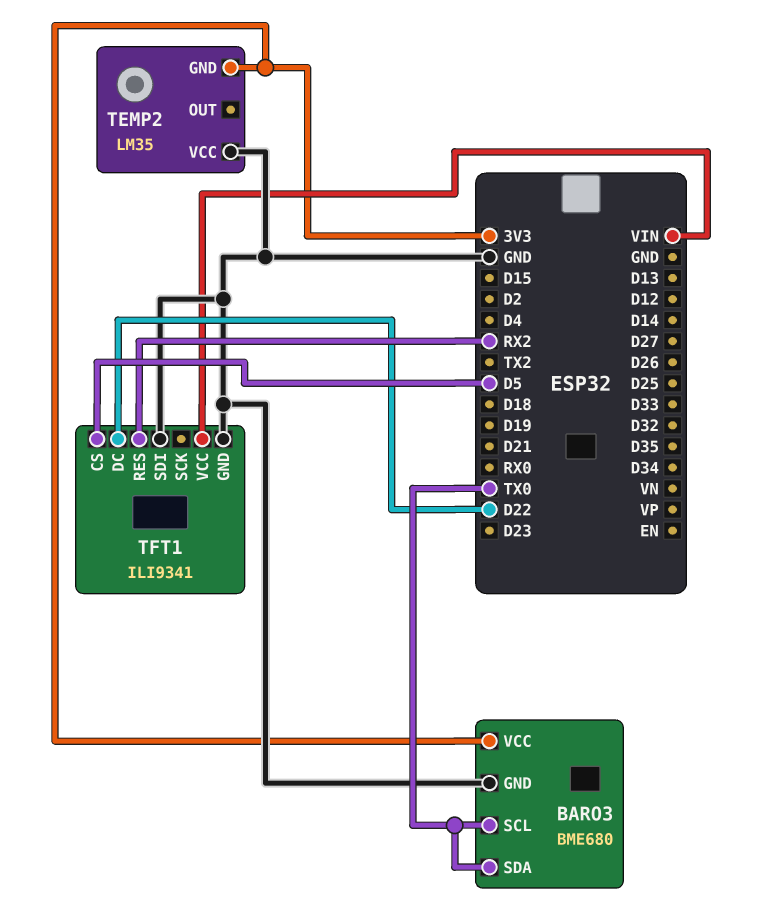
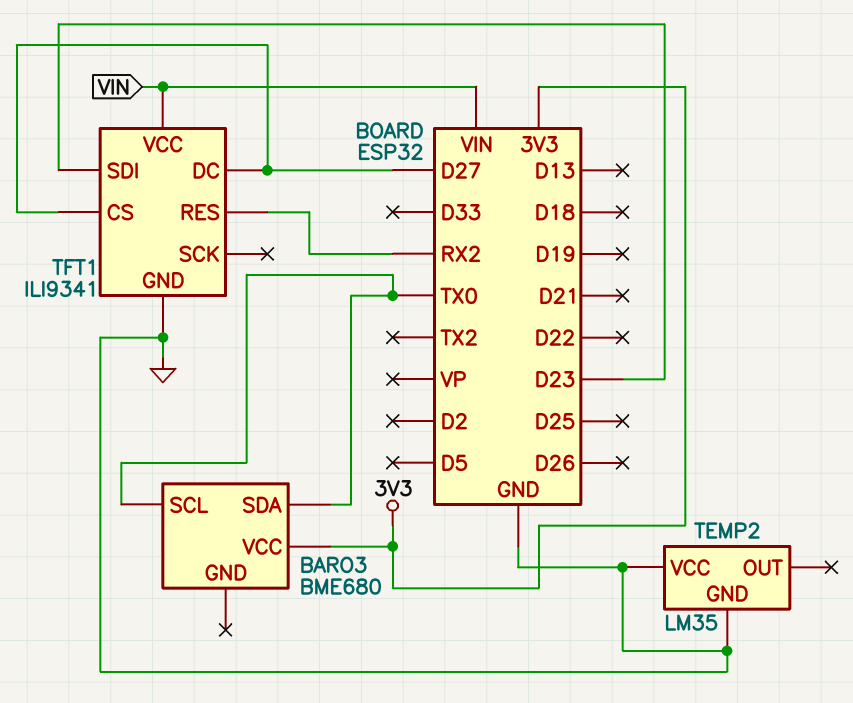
BARO3 pin GND: GND -> none
TEMP2 pin GND: 3V3 -> GND
TFT1 pin CS: D5 -> D27
TFT1 pin DC: D22 -> D27
TFT1 pin SDI: GND -> D23

